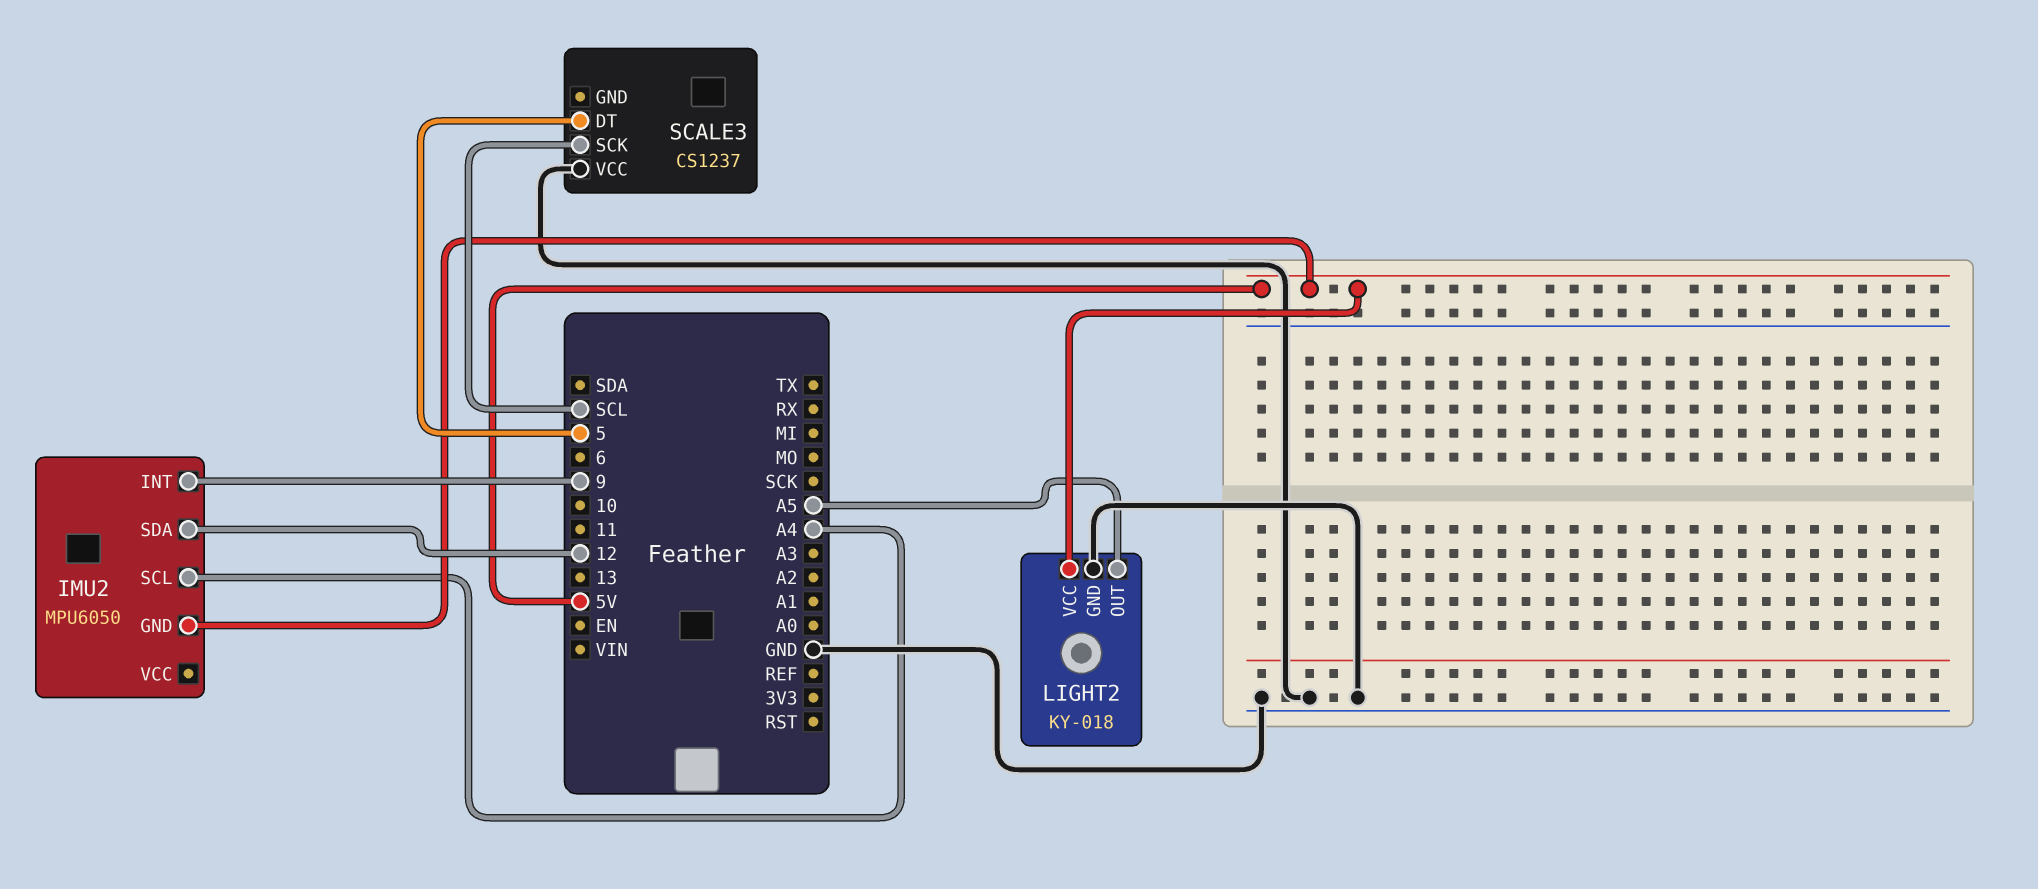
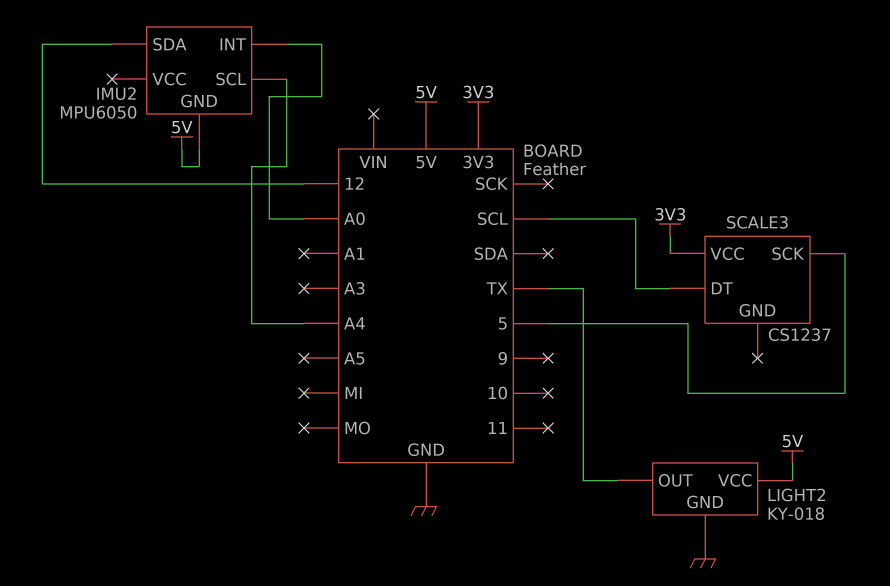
IMU2 pin INT: 9 -> A0
LIGHT2 pin OUT: A5 -> TX
SCALE3 pin DT: 5 -> SCL
SCALE3 pin SCK: SCL -> 5
SCALE3 pin VCC: GND -> 3V3

